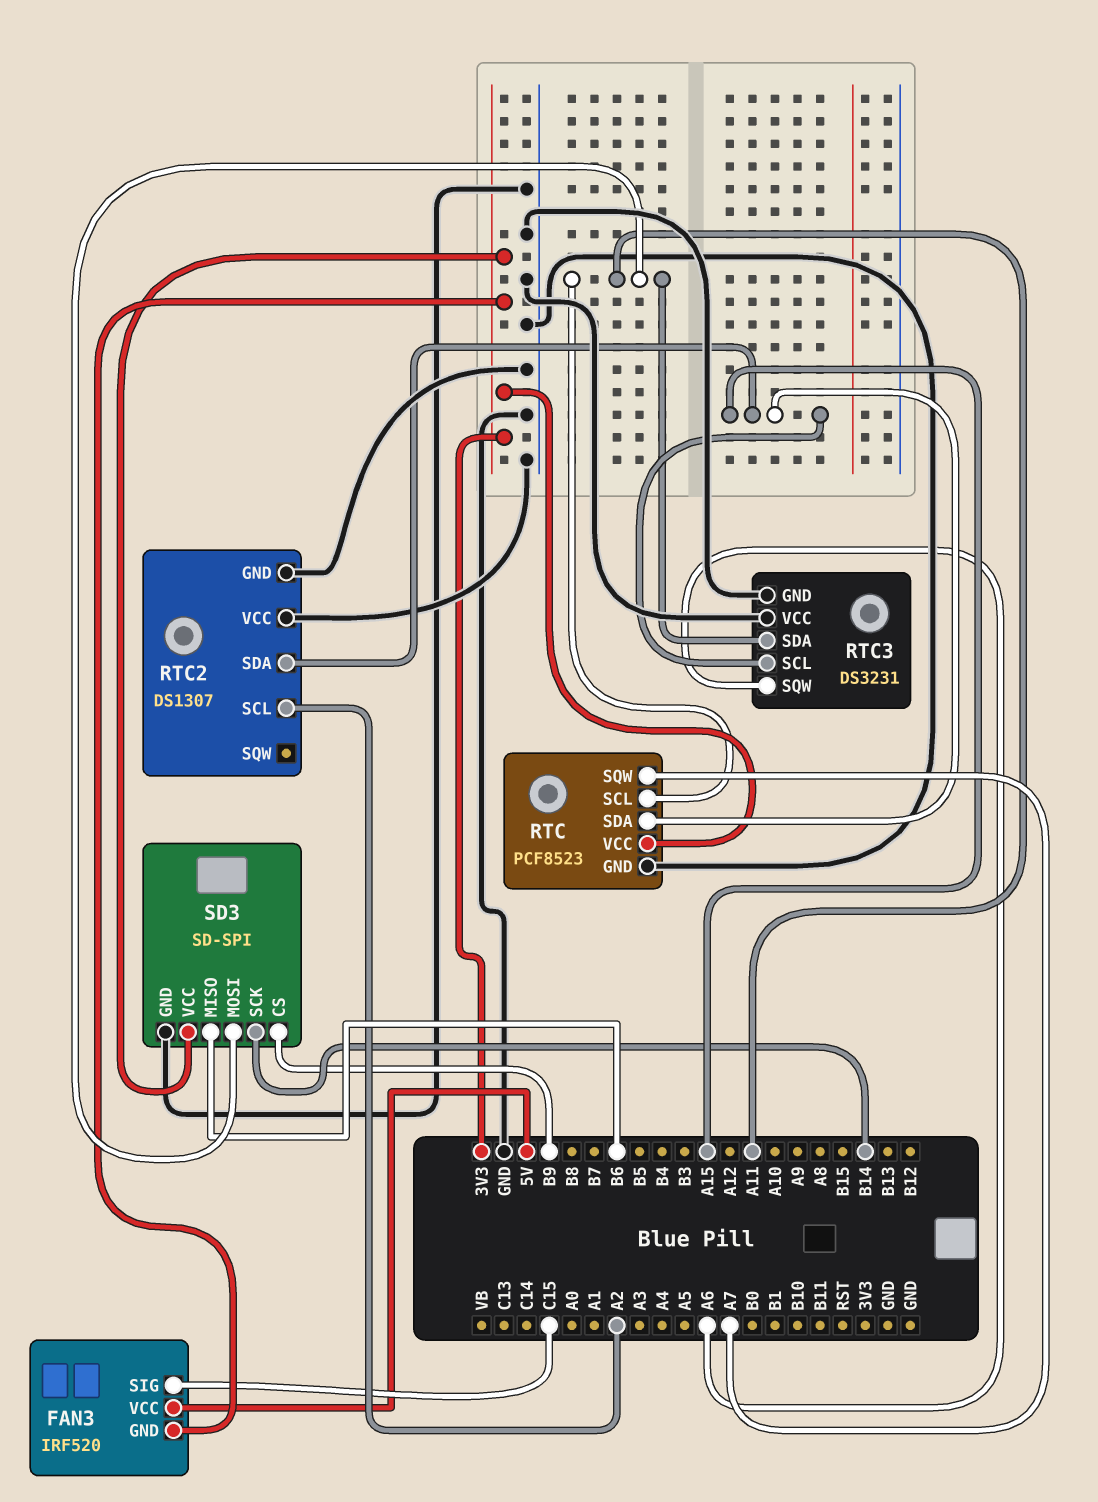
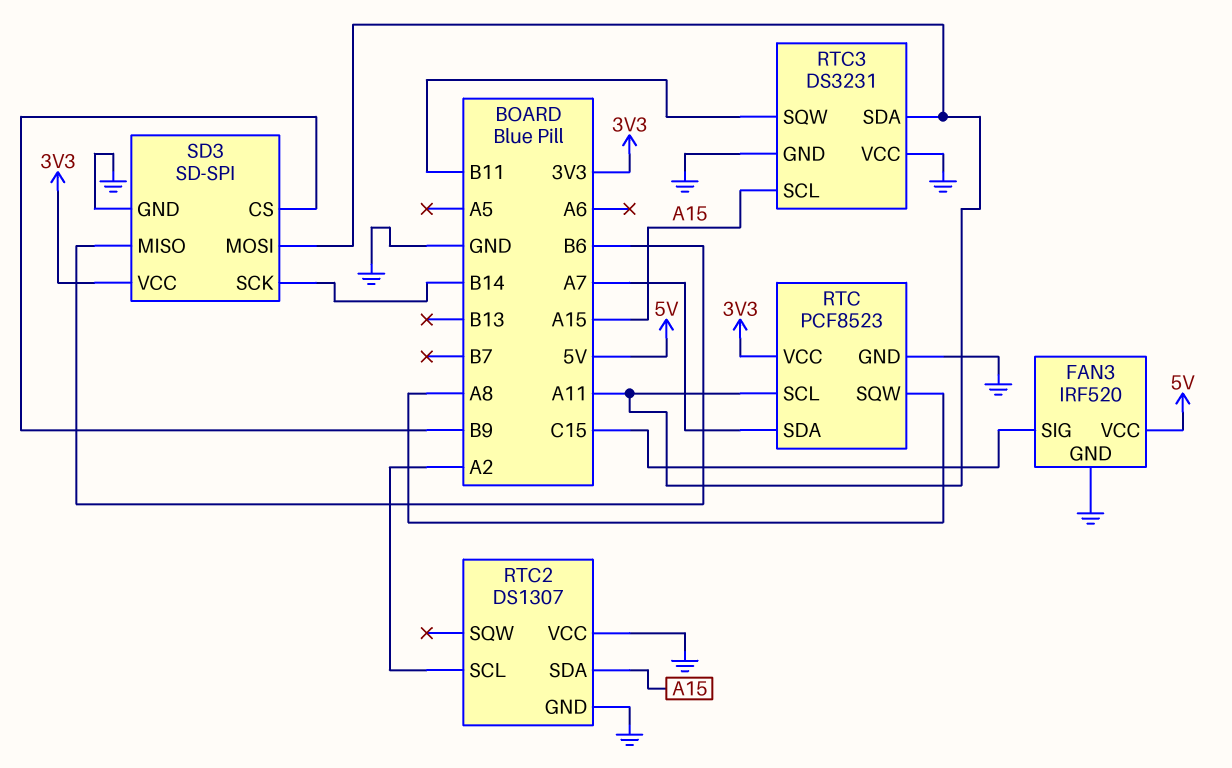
FAN3 pin GND: 3V3 -> GND
RTC pin SDA: A15 -> A7
RTC pin SQW: A7 -> A8
RTC3 pin SQW: A6 -> B11

